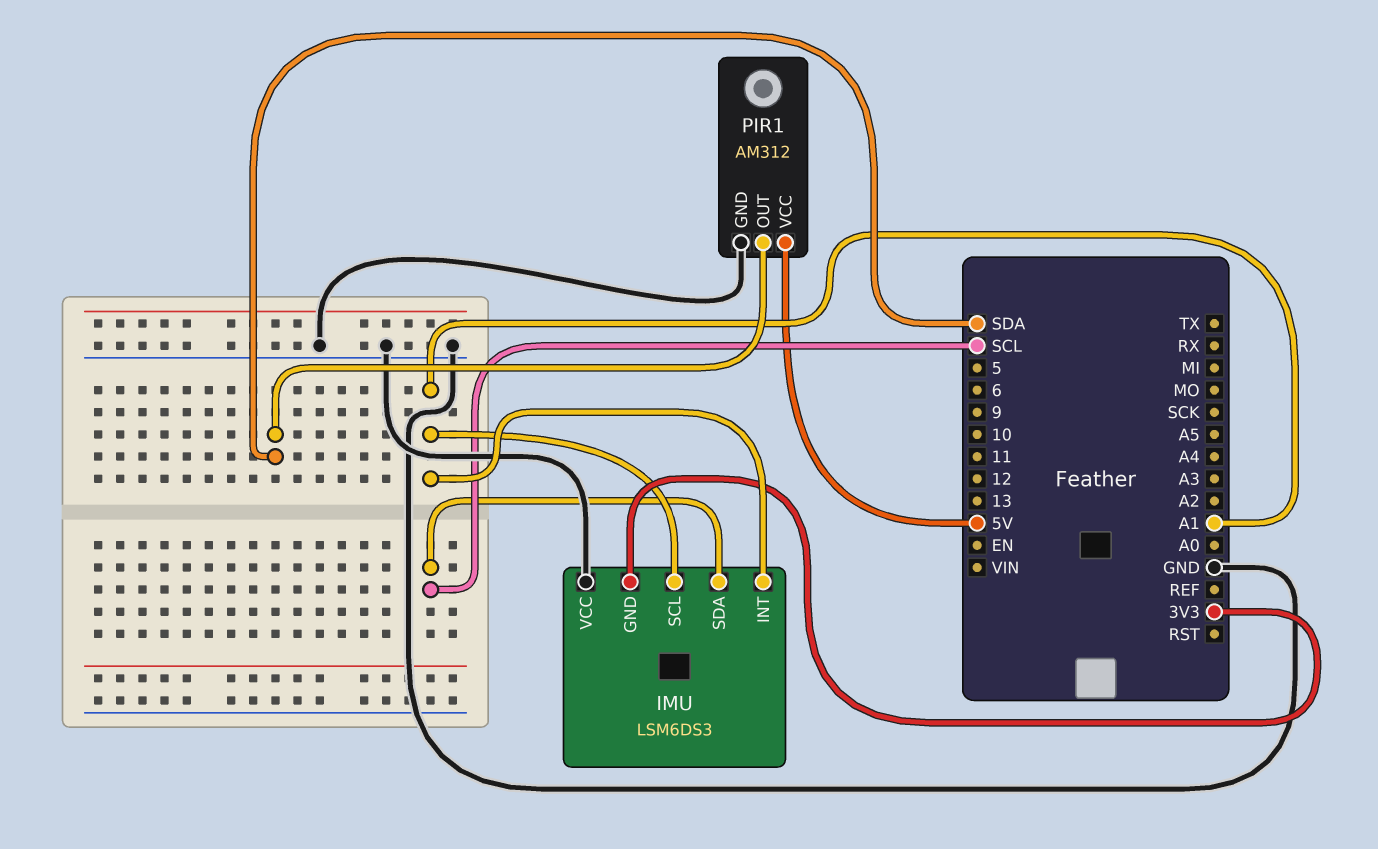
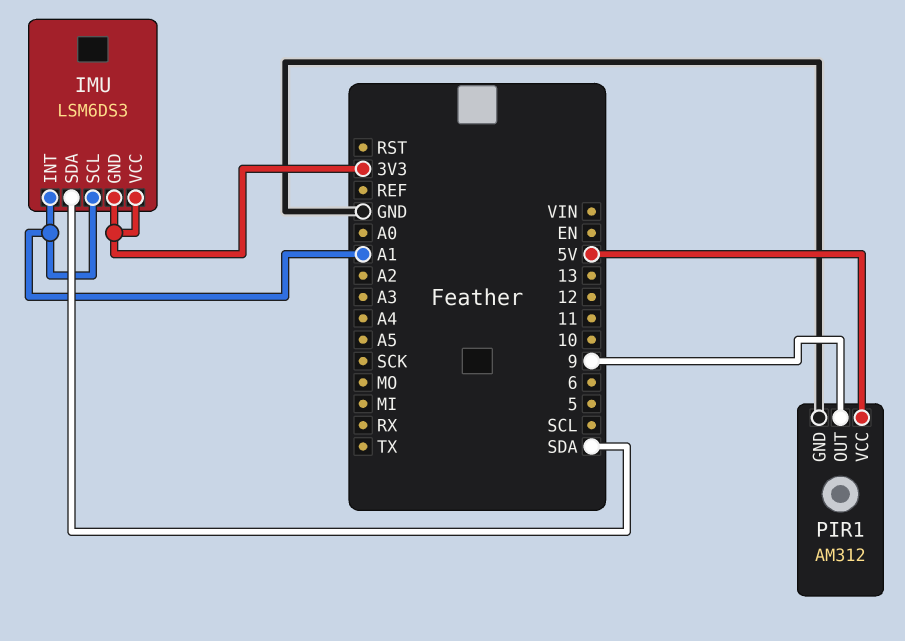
IMU pin SDA: SCL -> SDA
IMU pin VCC: GND -> 3V3
PIR1 pin OUT: SDA -> 9

